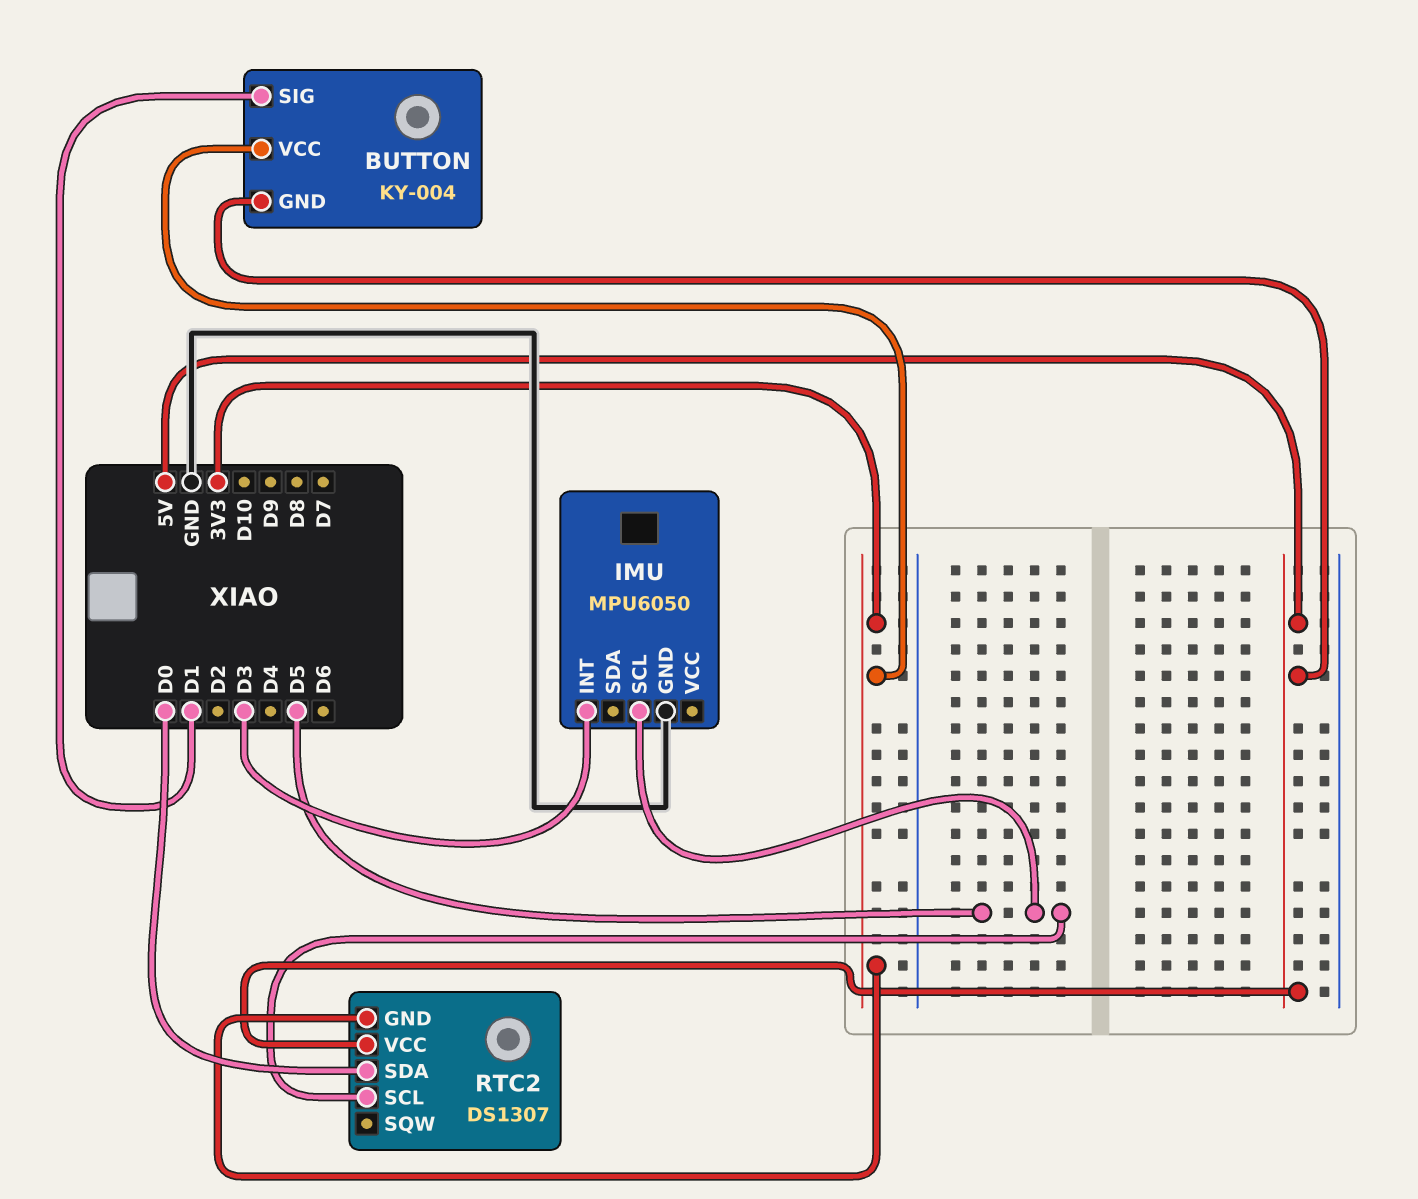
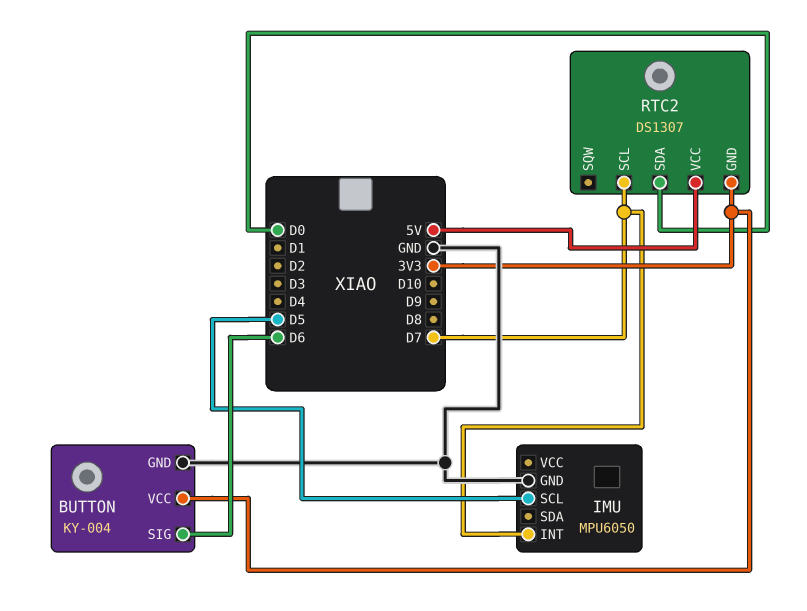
BUTTON pin GND: 5V -> GND
BUTTON pin SIG: D1 -> D6
IMU pin INT: D3 -> D7
RTC2 pin SCL: D5 -> D7

